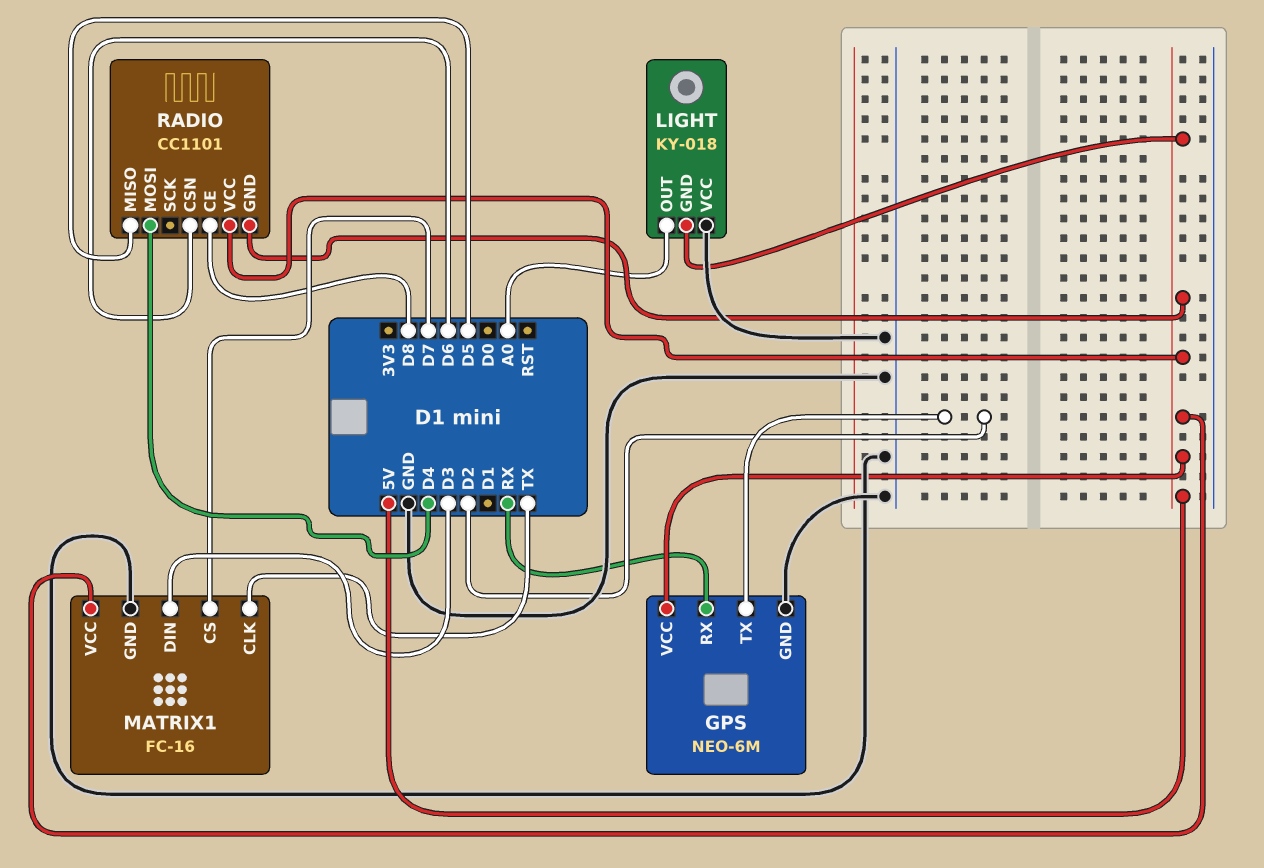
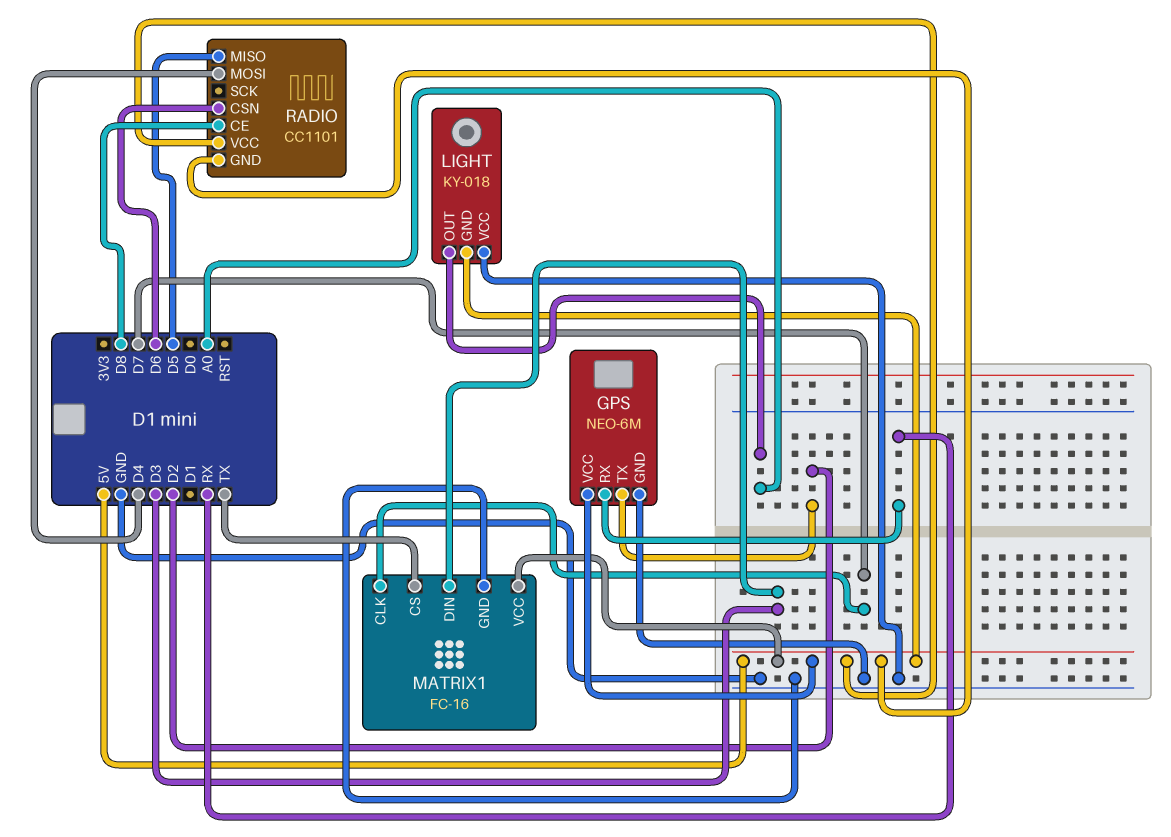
MATRIX1 pin CLK: TX -> D7
MATRIX1 pin CS: D7 -> TX

